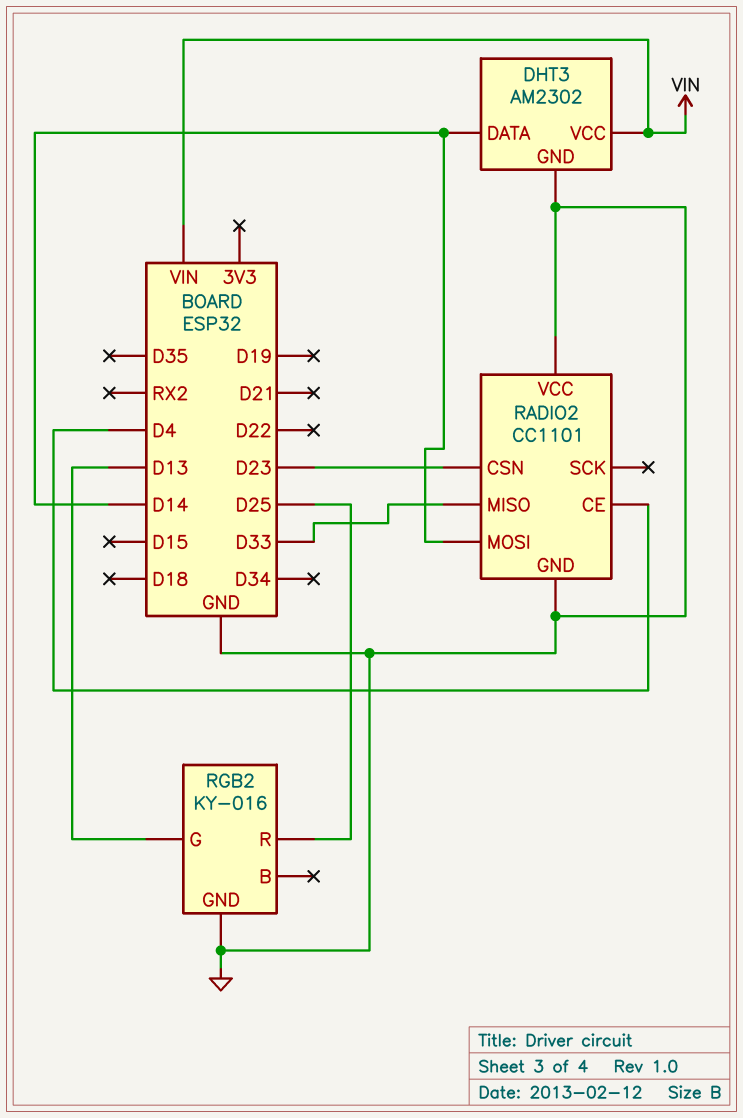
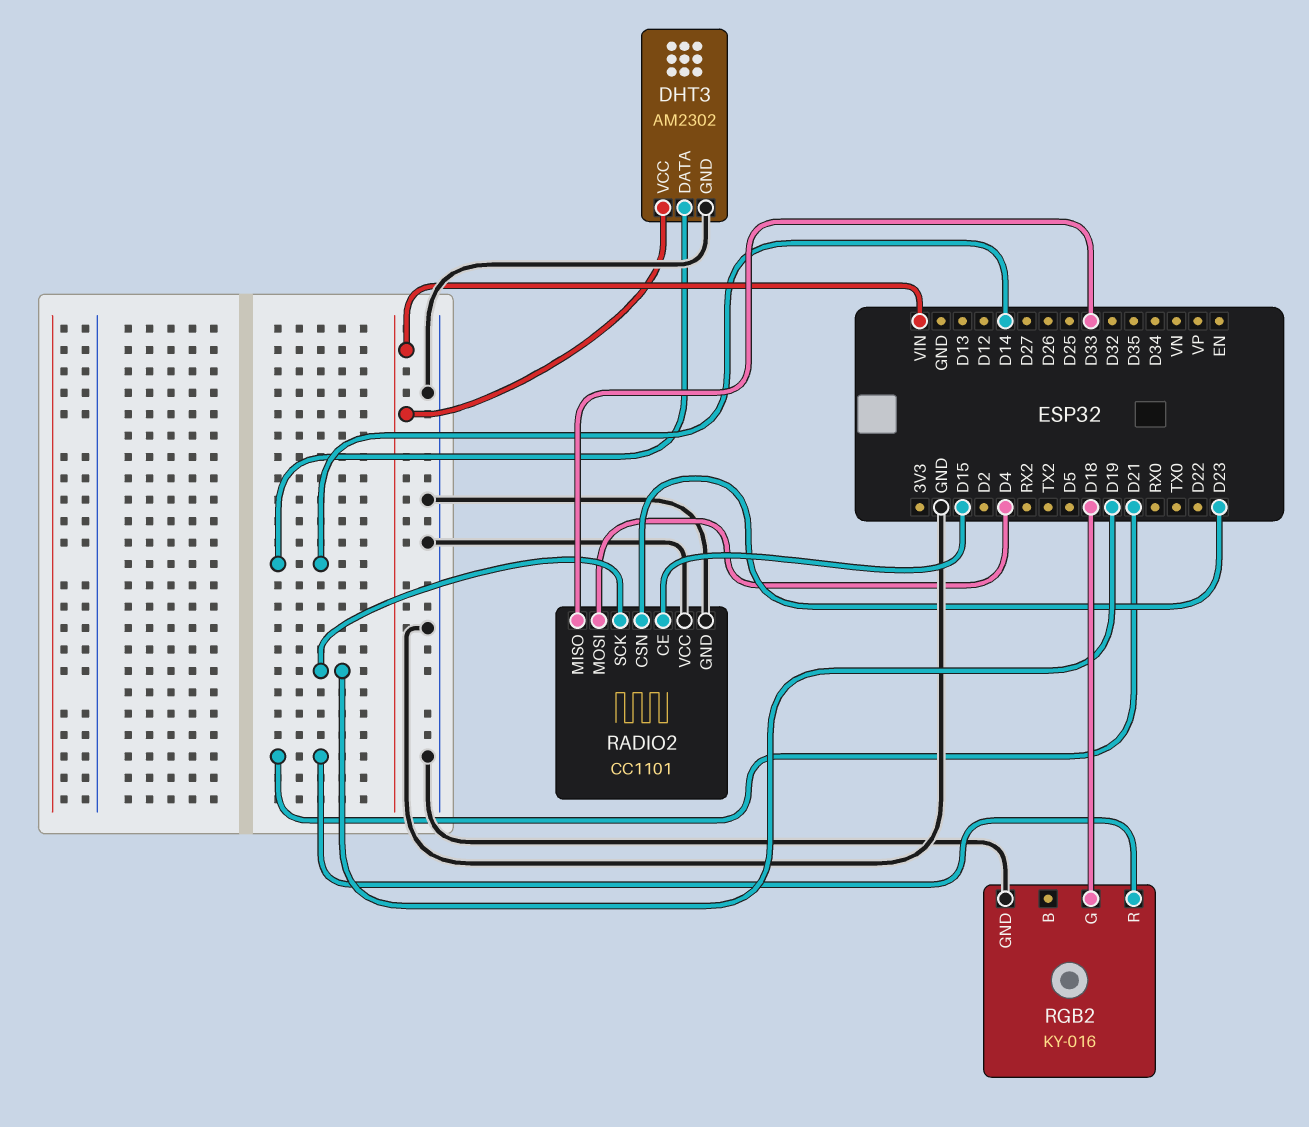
RADIO2 pin CE: D4 -> D15
RADIO2 pin MOSI: D14 -> D4
RADIO2 pin SCK: none -> D19
RGB2 pin G: D13 -> D18
RGB2 pin R: D25 -> D21

